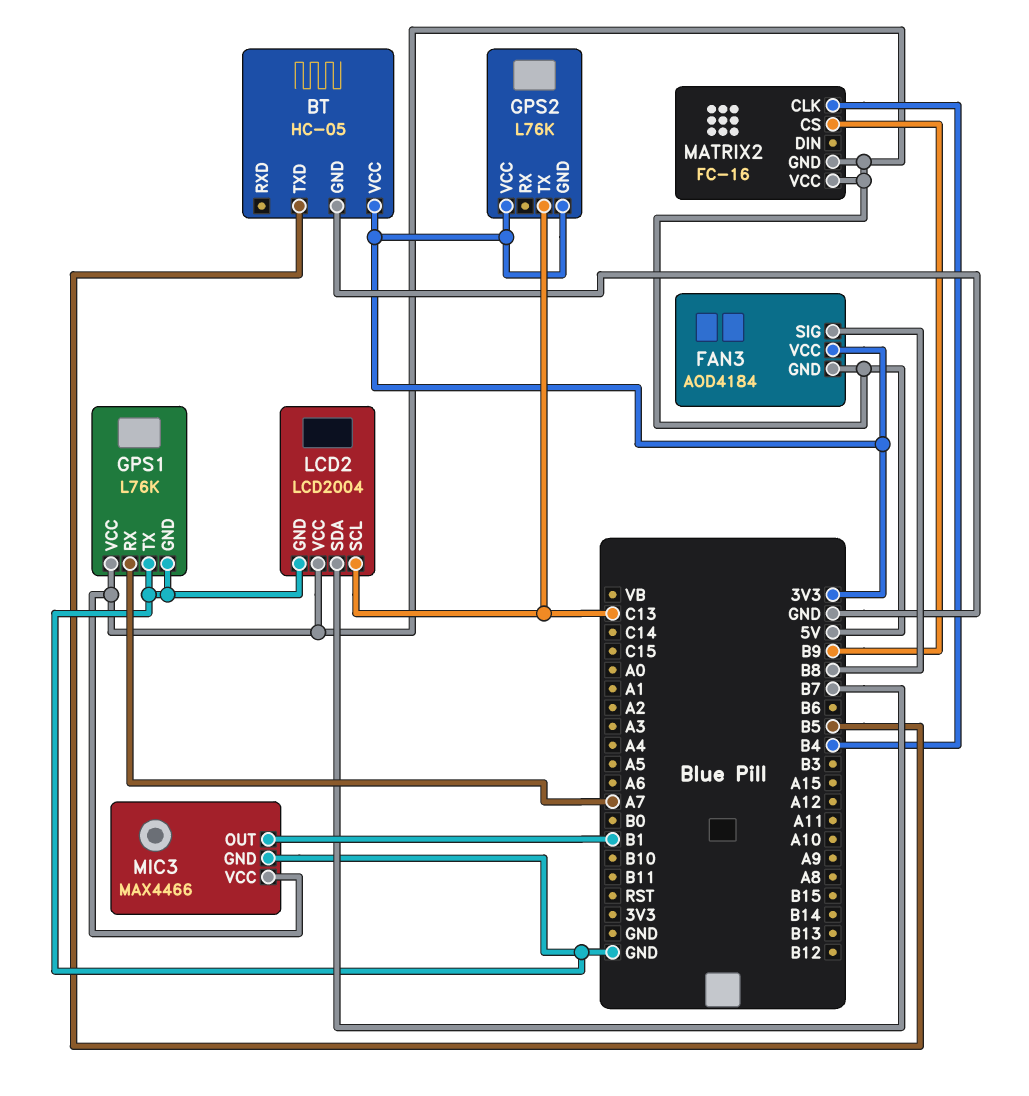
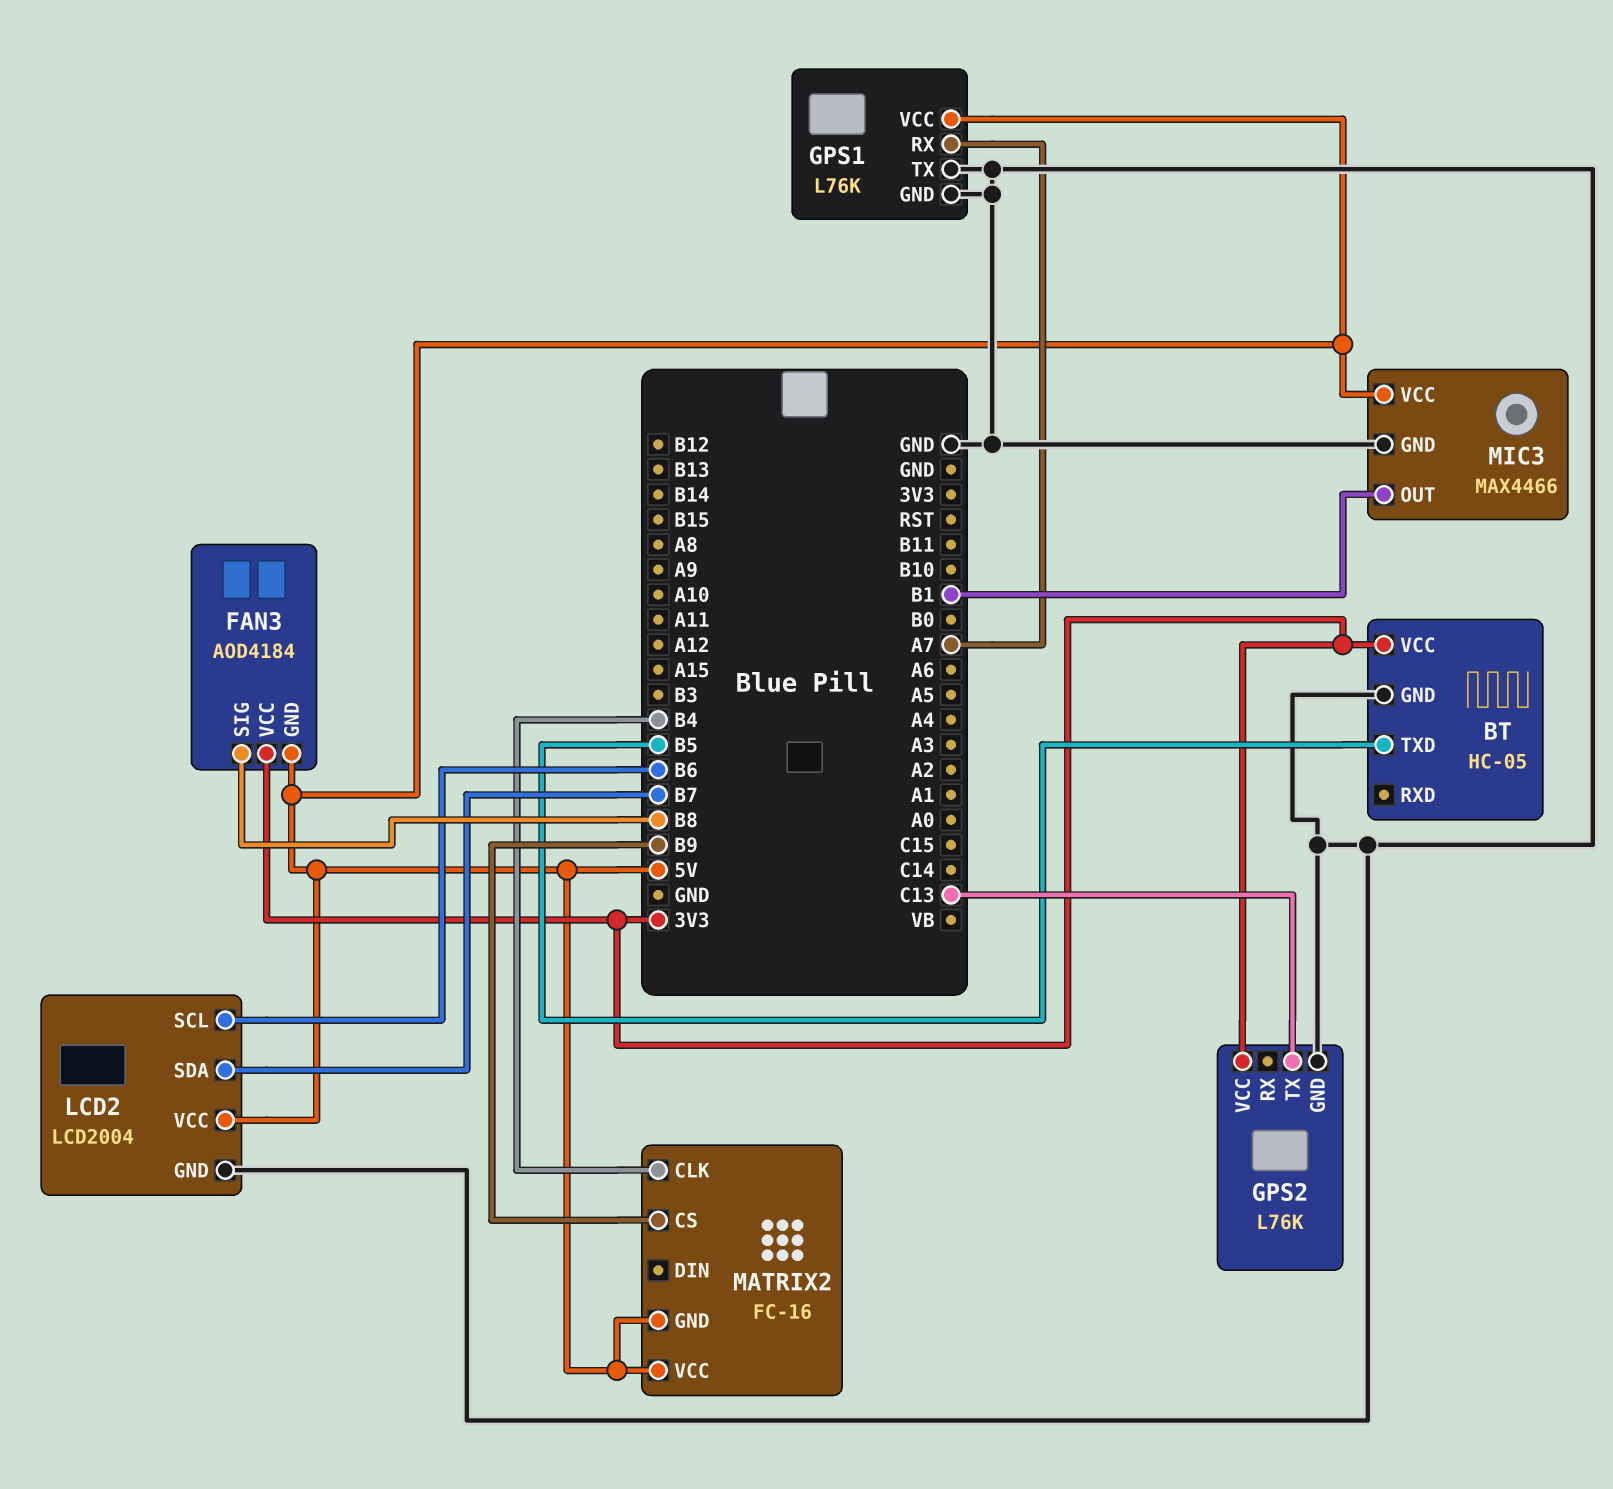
GPS2 pin GND: 3V3 -> GND
LCD2 pin SCL: C13 -> B6

